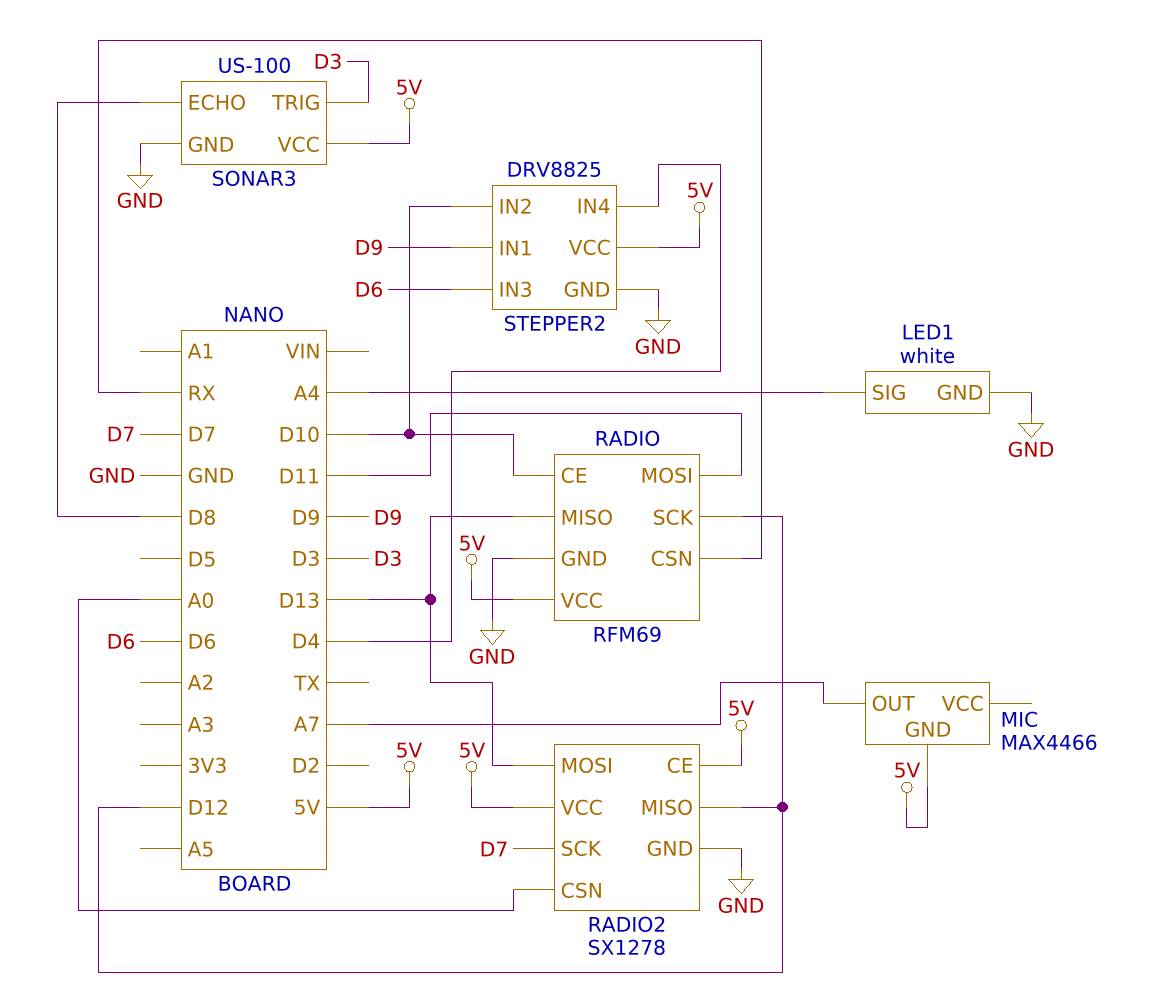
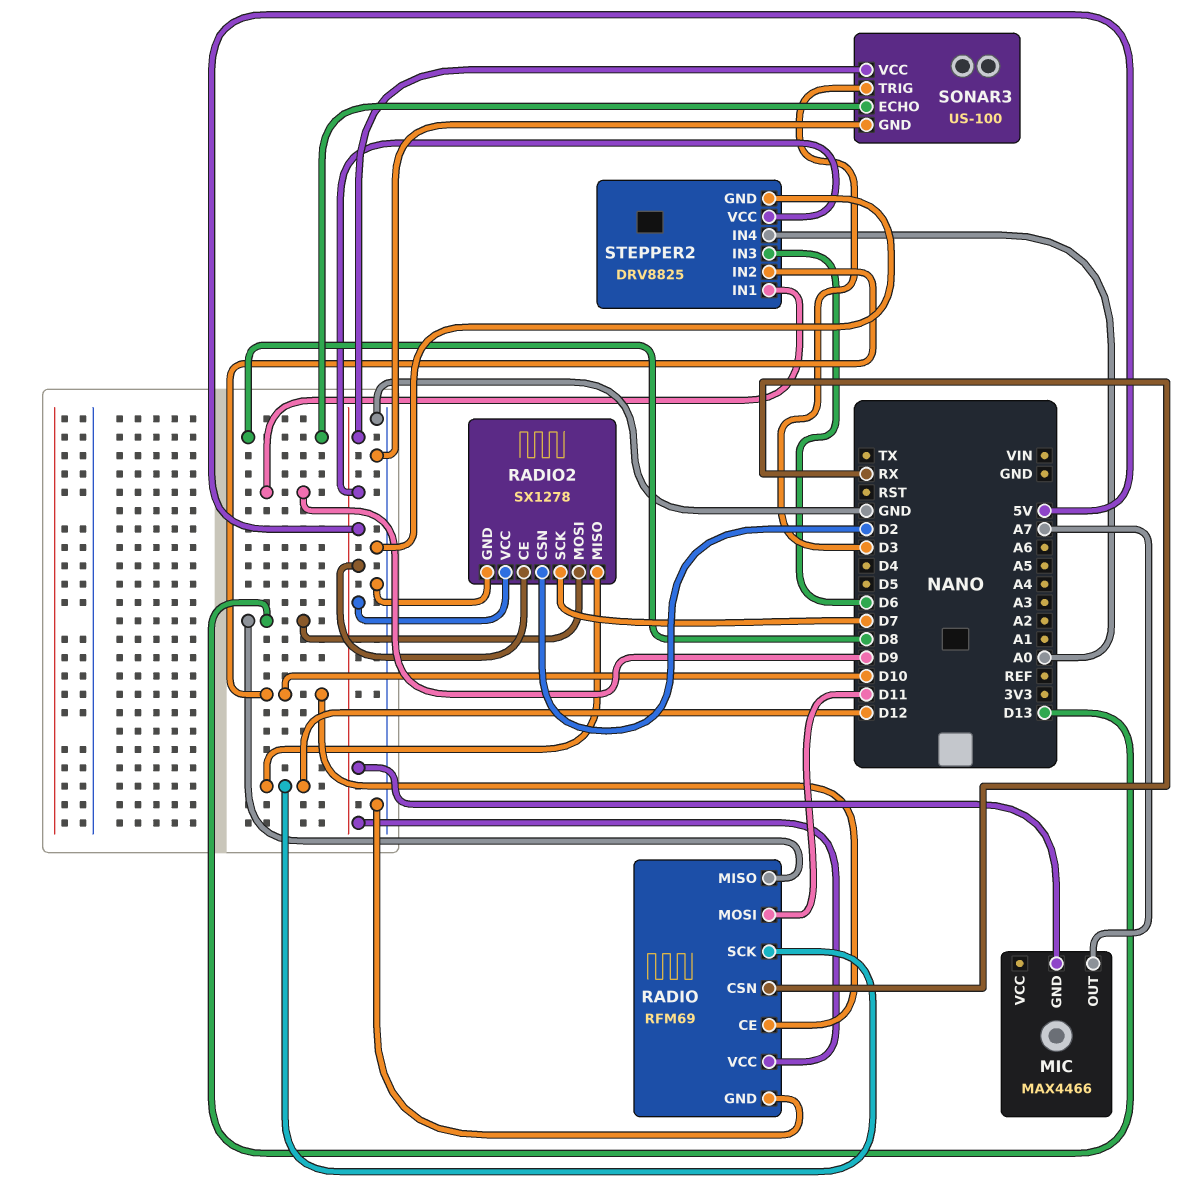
LED1: white -> none
LED1 pin GND: GND -> none
LED1 pin SIG: A4 -> none
RADIO2 pin CSN: A0 -> D2
STEPPER2 pin IN4: D4 -> A0

